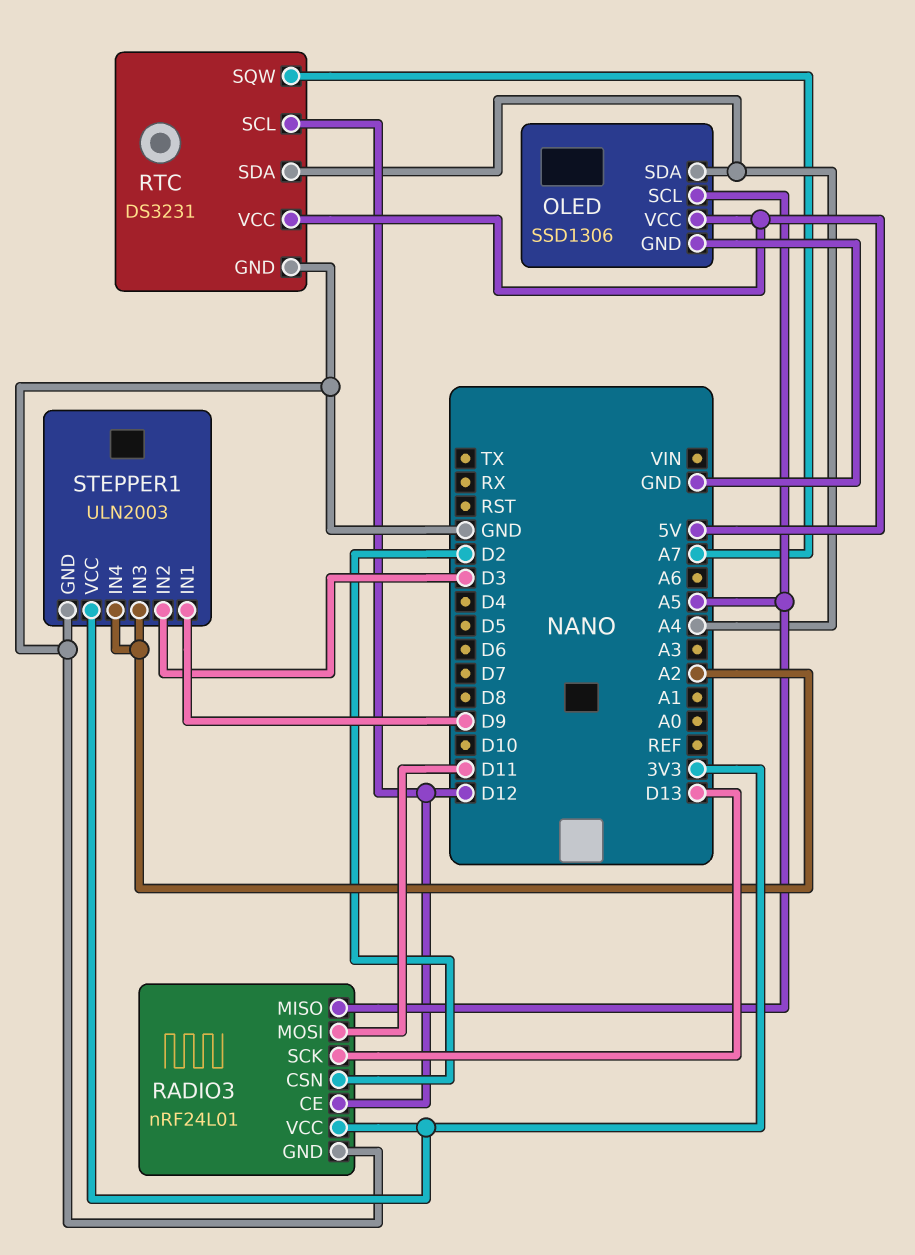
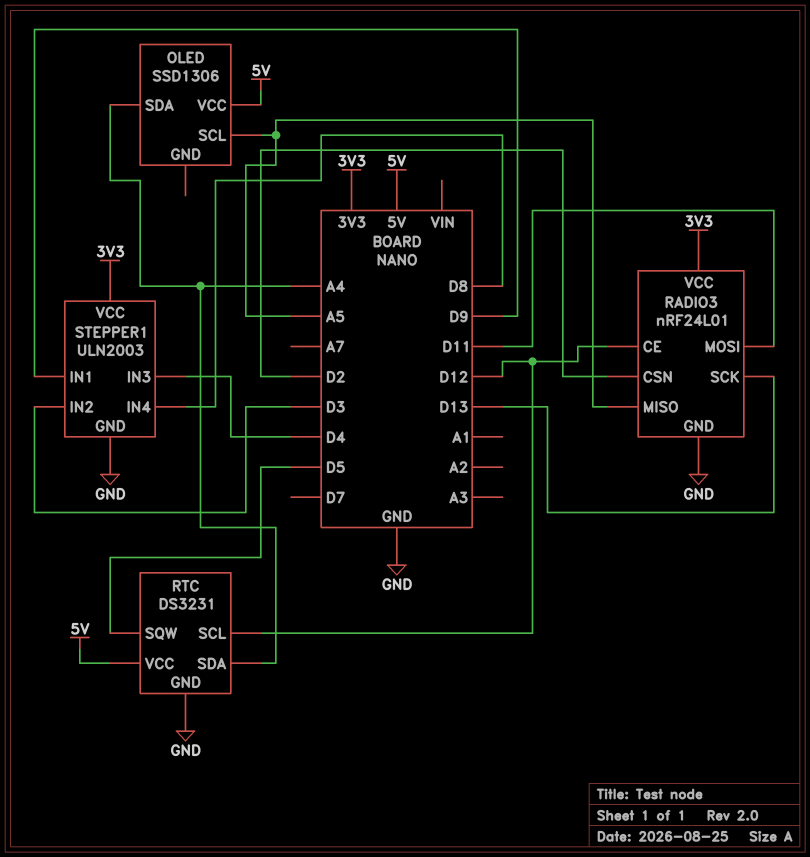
OLED pin GND: GND -> none
RTC pin SQW: A7 -> D5
STEPPER1 pin IN3: A2 -> D4
STEPPER1 pin IN4: A2 -> D8

